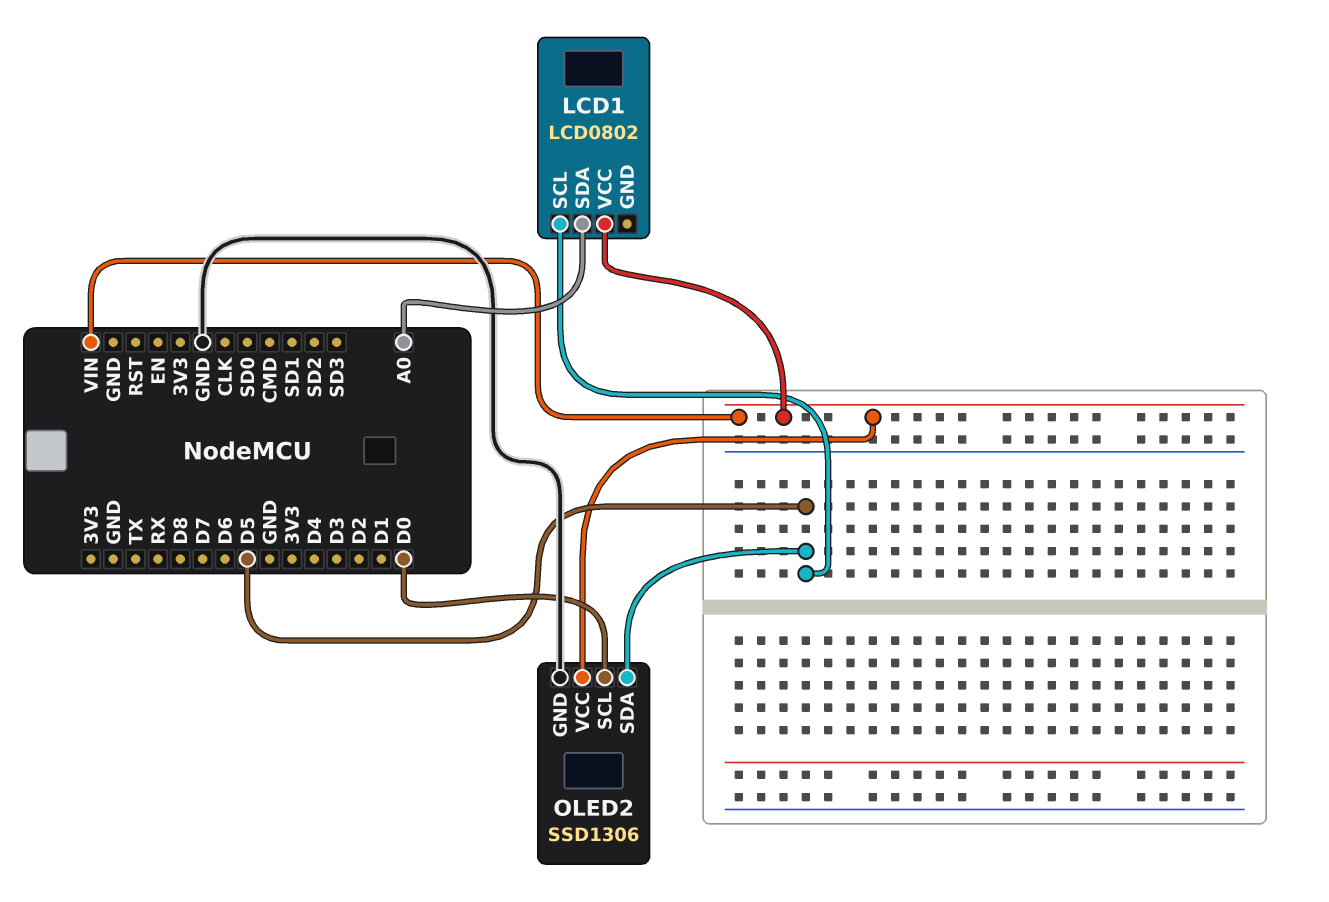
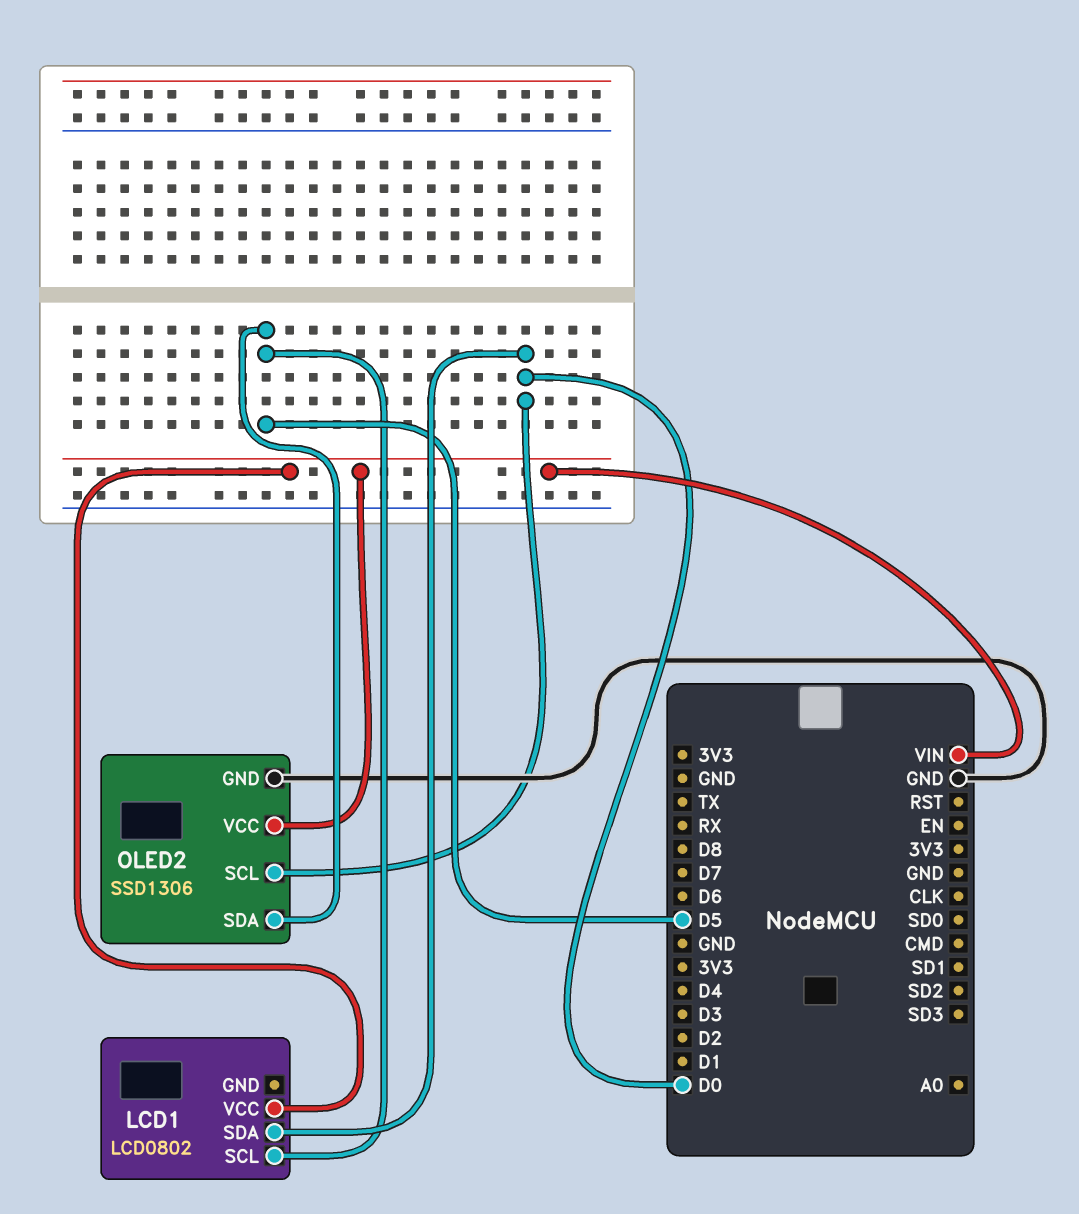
LCD1 pin SDA: A0 -> D0

